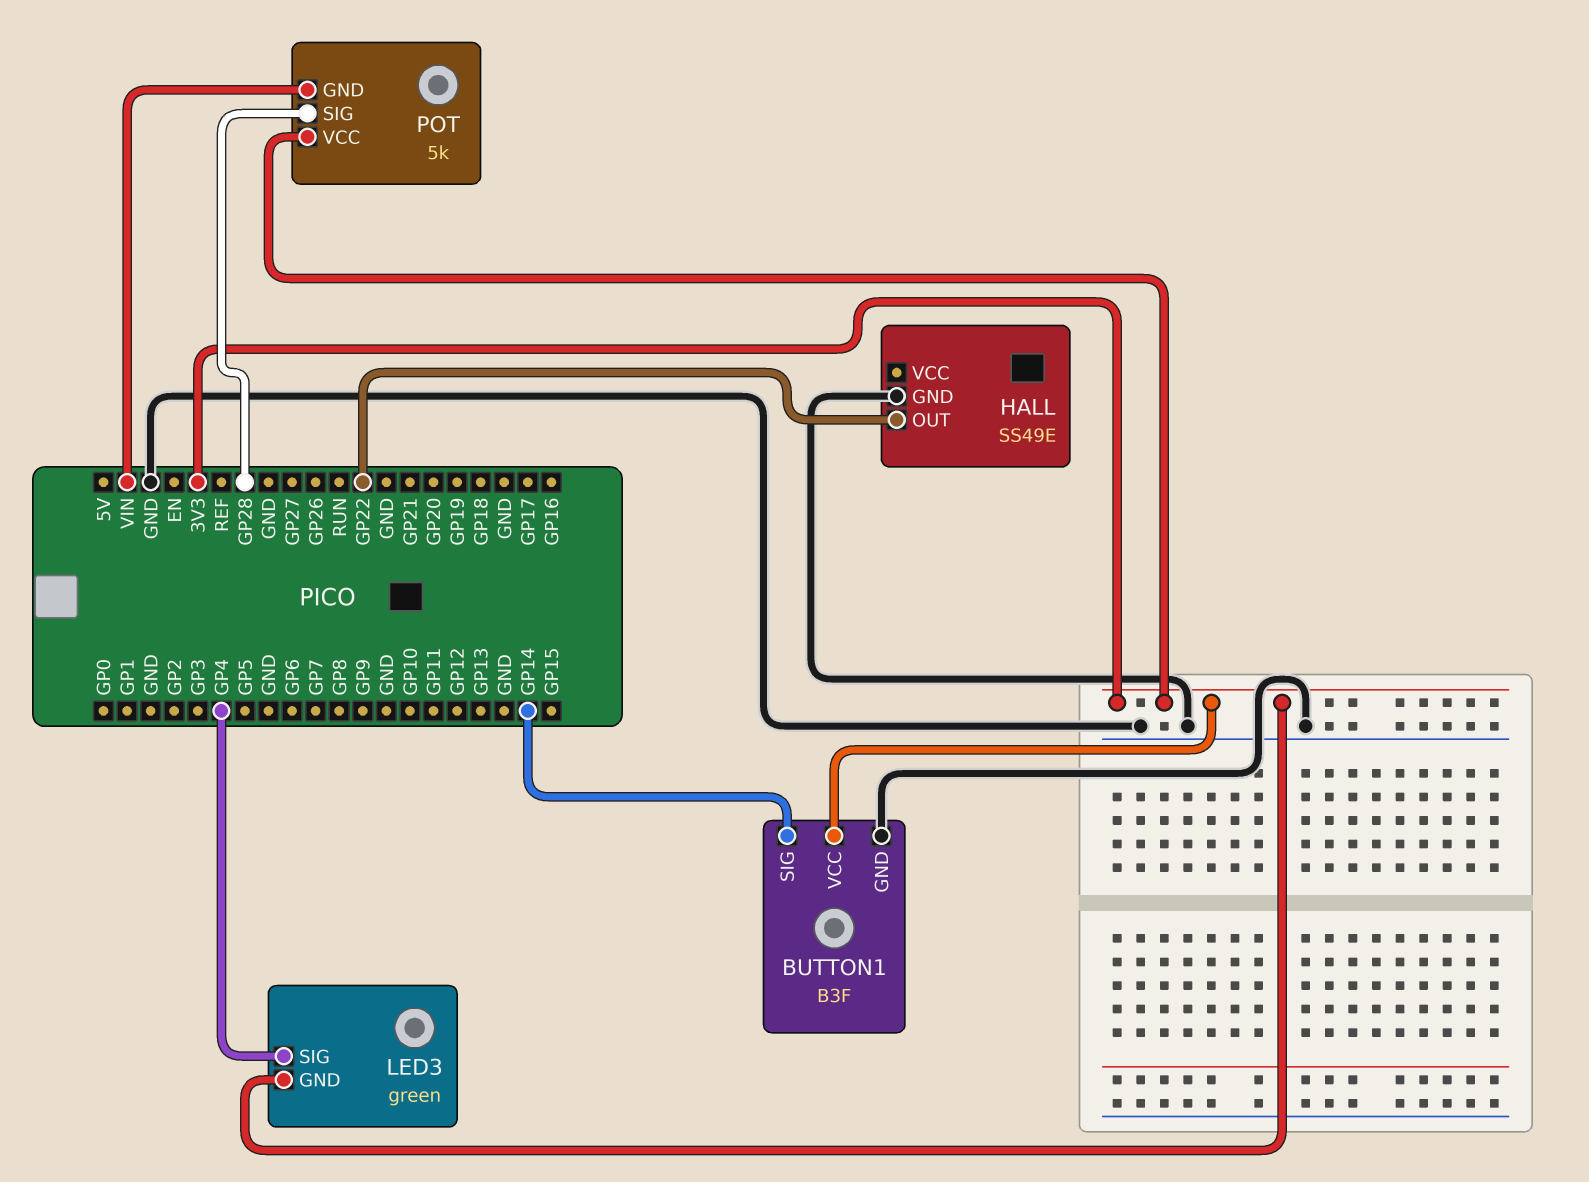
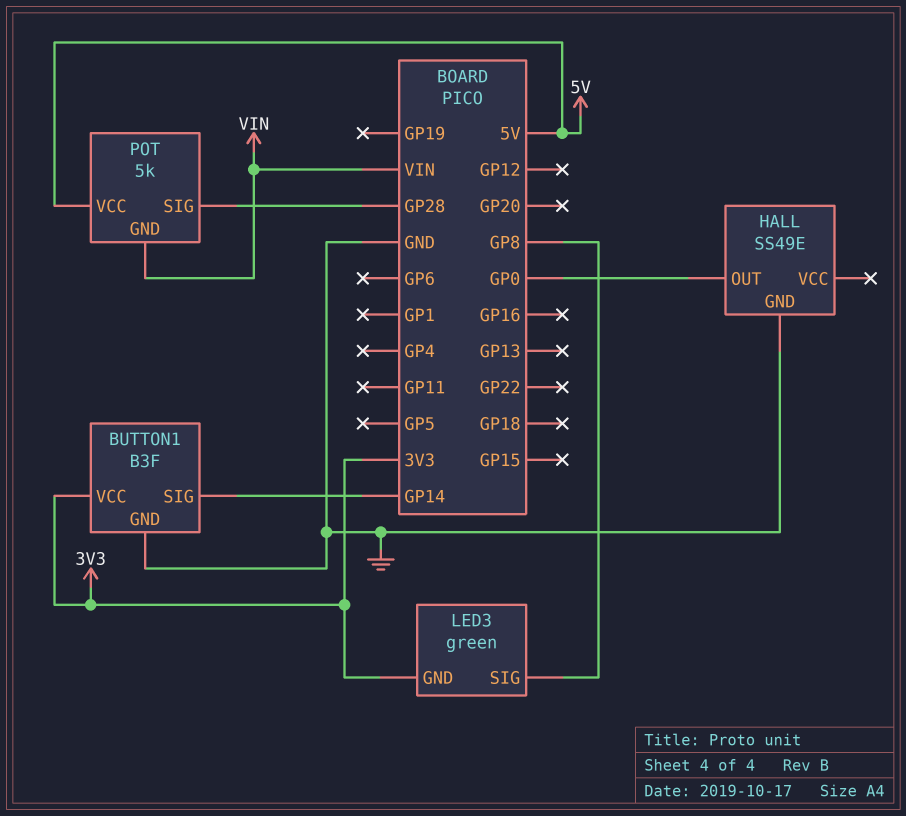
HALL pin OUT: GP22 -> GP0
LED3 pin SIG: GP4 -> GP8
POT pin VCC: 3V3 -> 5V

